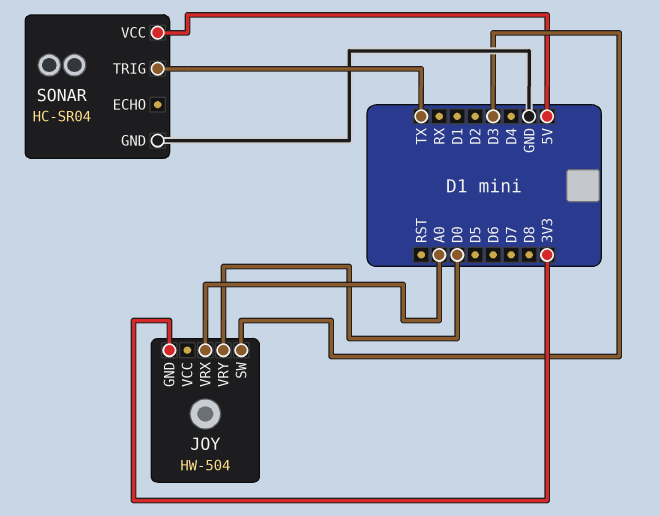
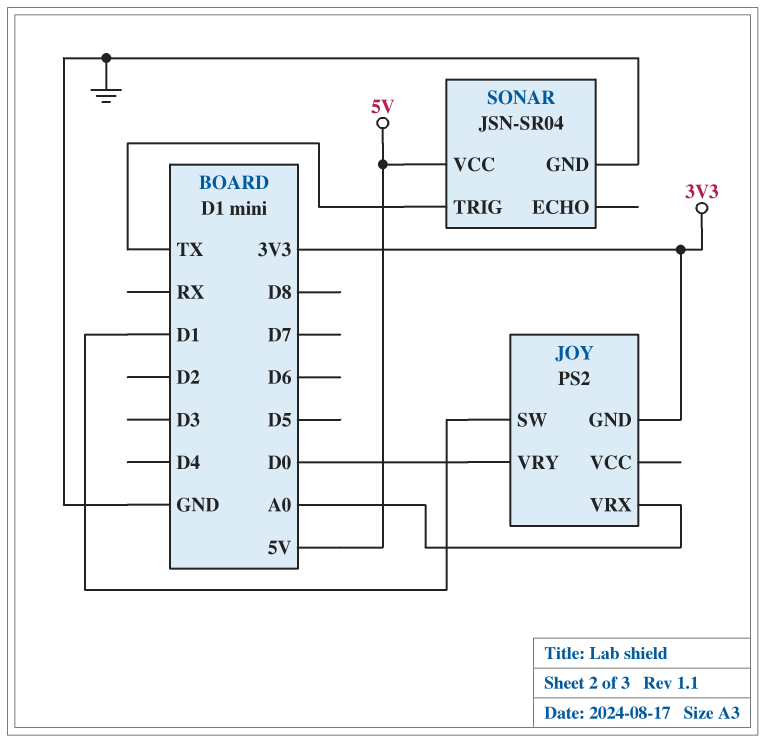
JOY: HW-504 -> PS2
JOY pin SW: D3 -> D1
SONAR: HC-SR04 -> JSN-SR04

